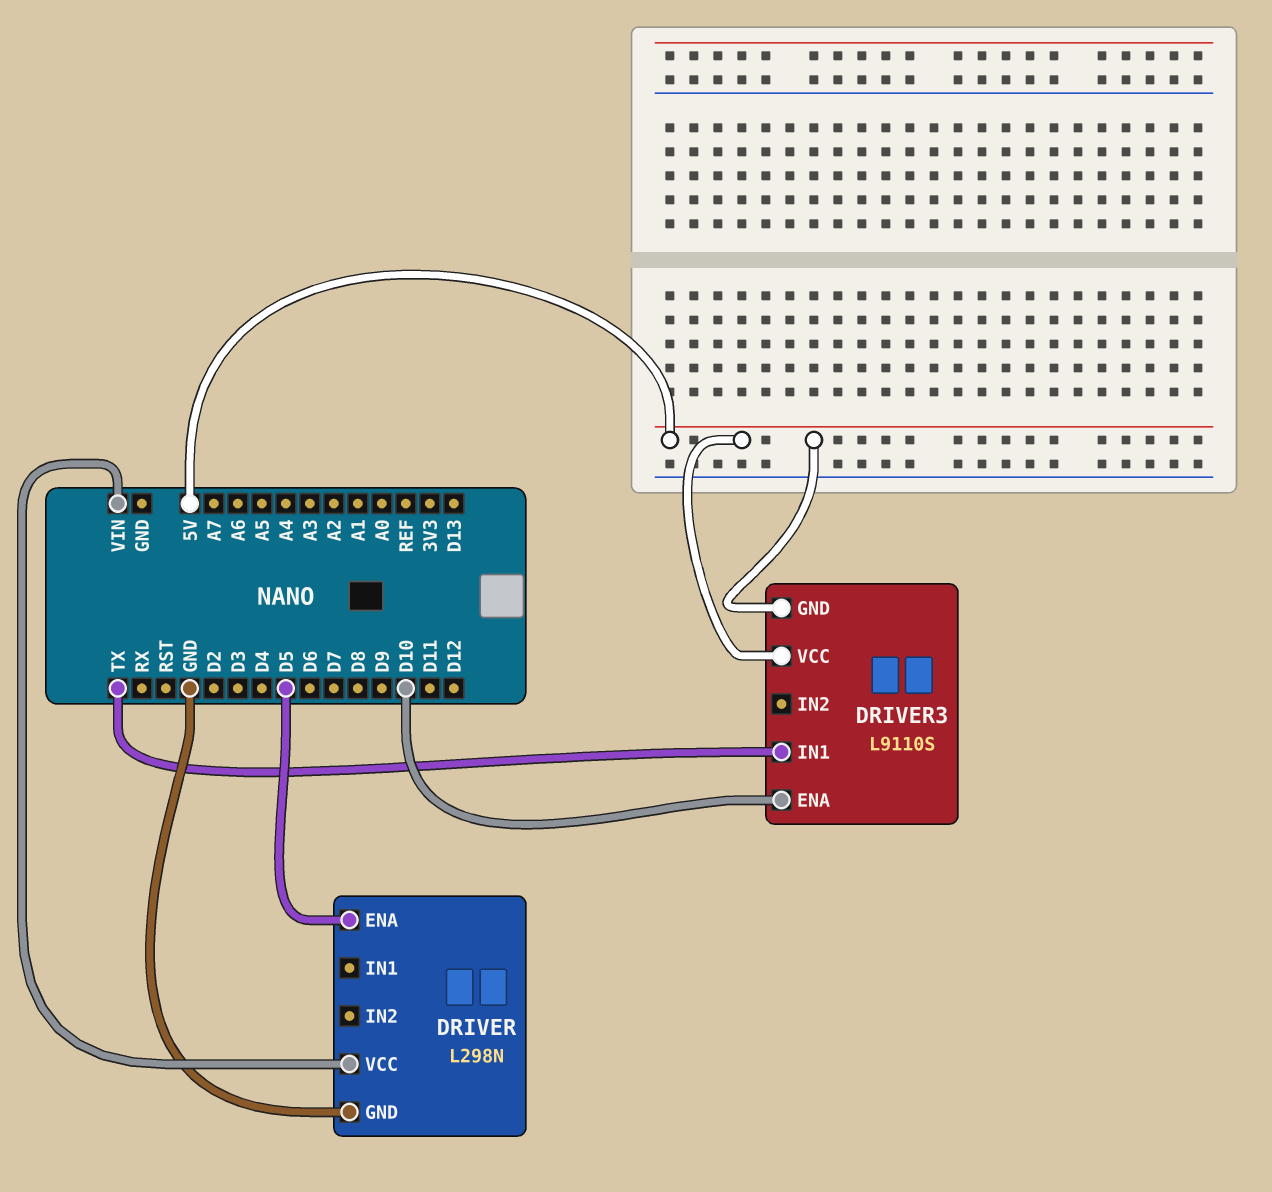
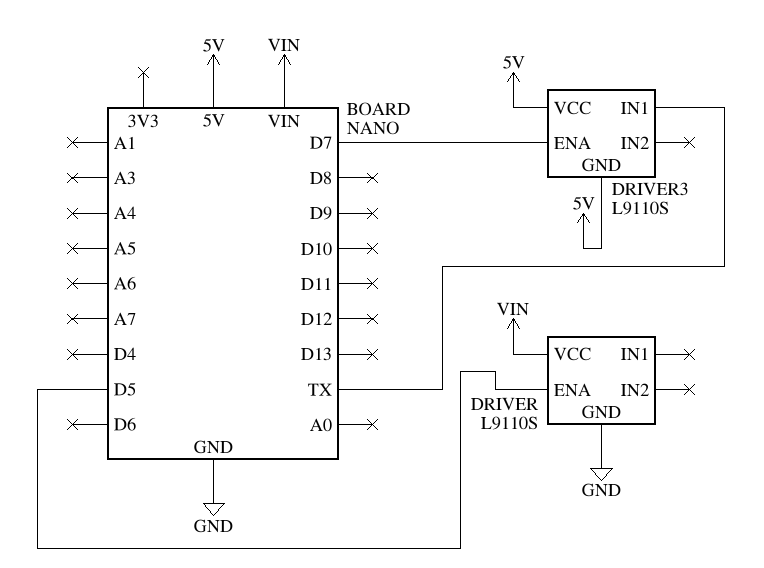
DRIVER: L298N -> L9110S
DRIVER3 pin ENA: D10 -> D7

